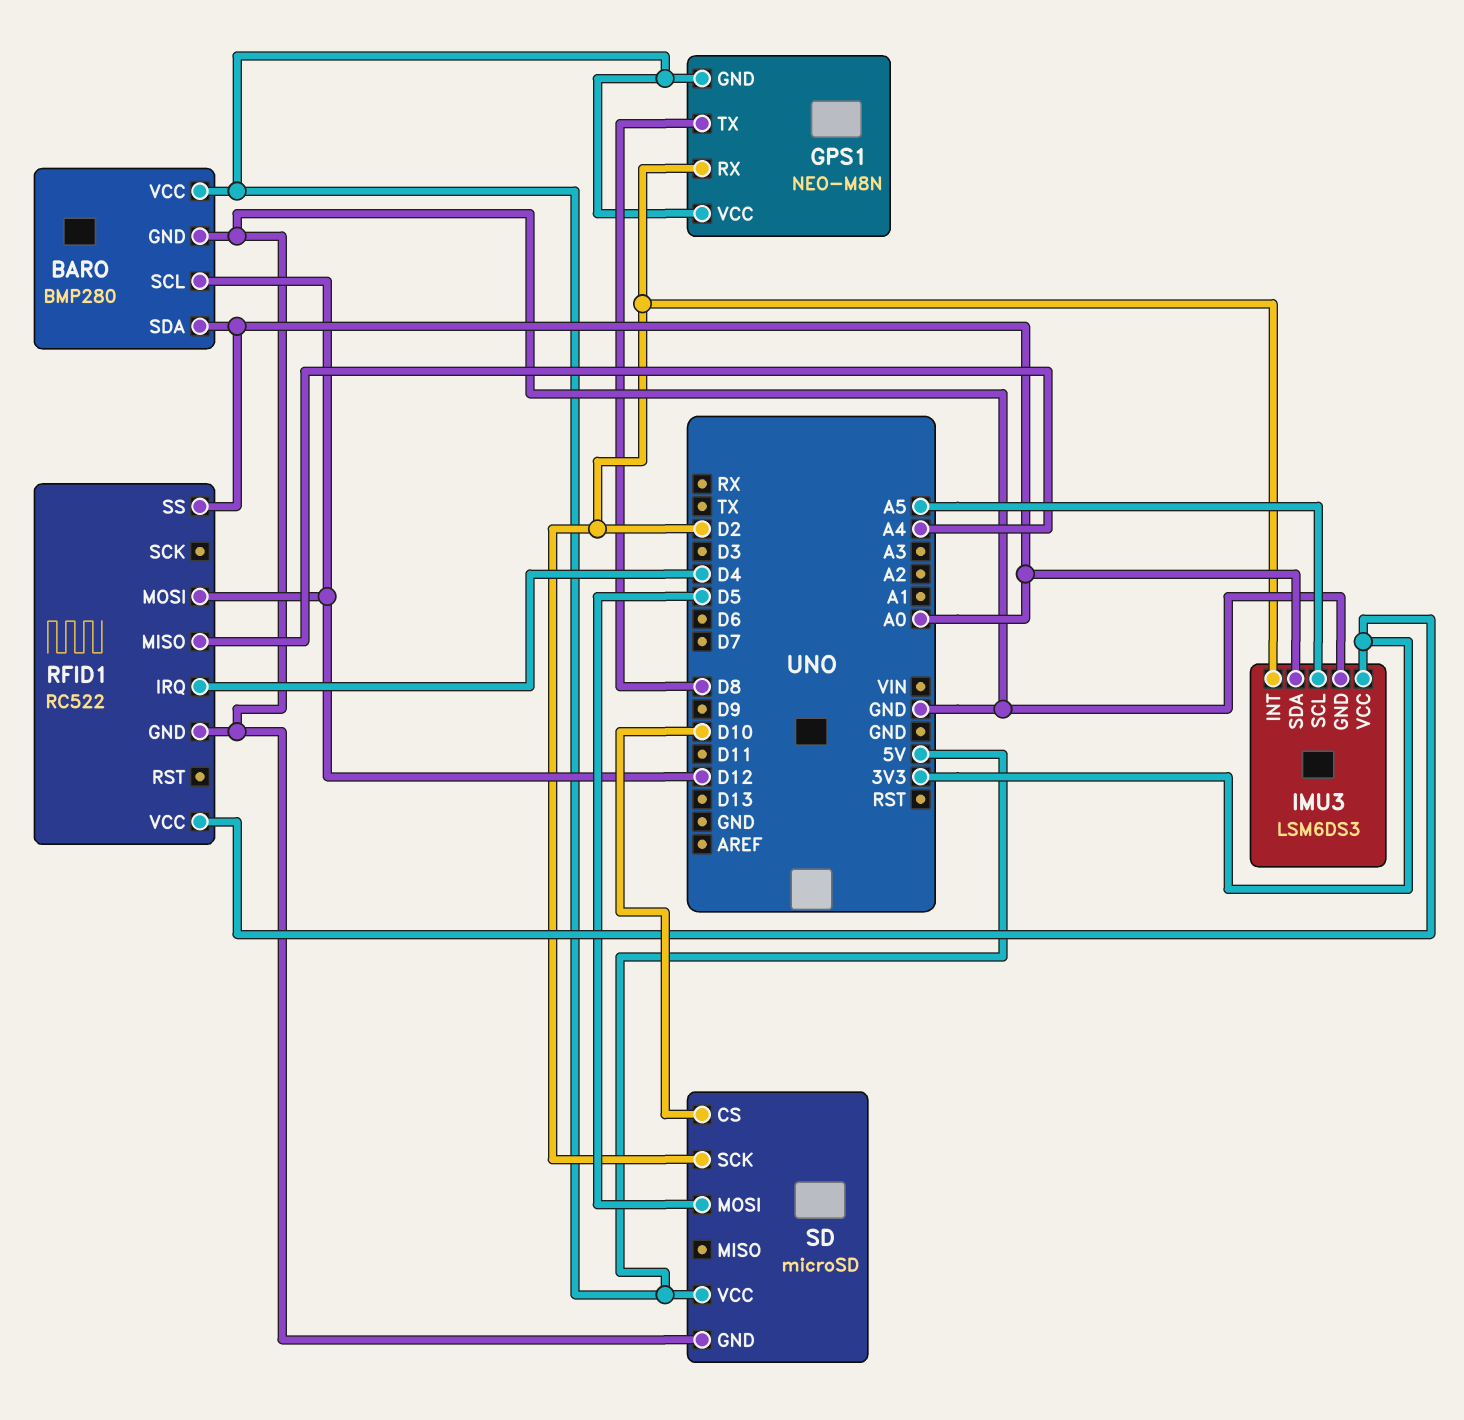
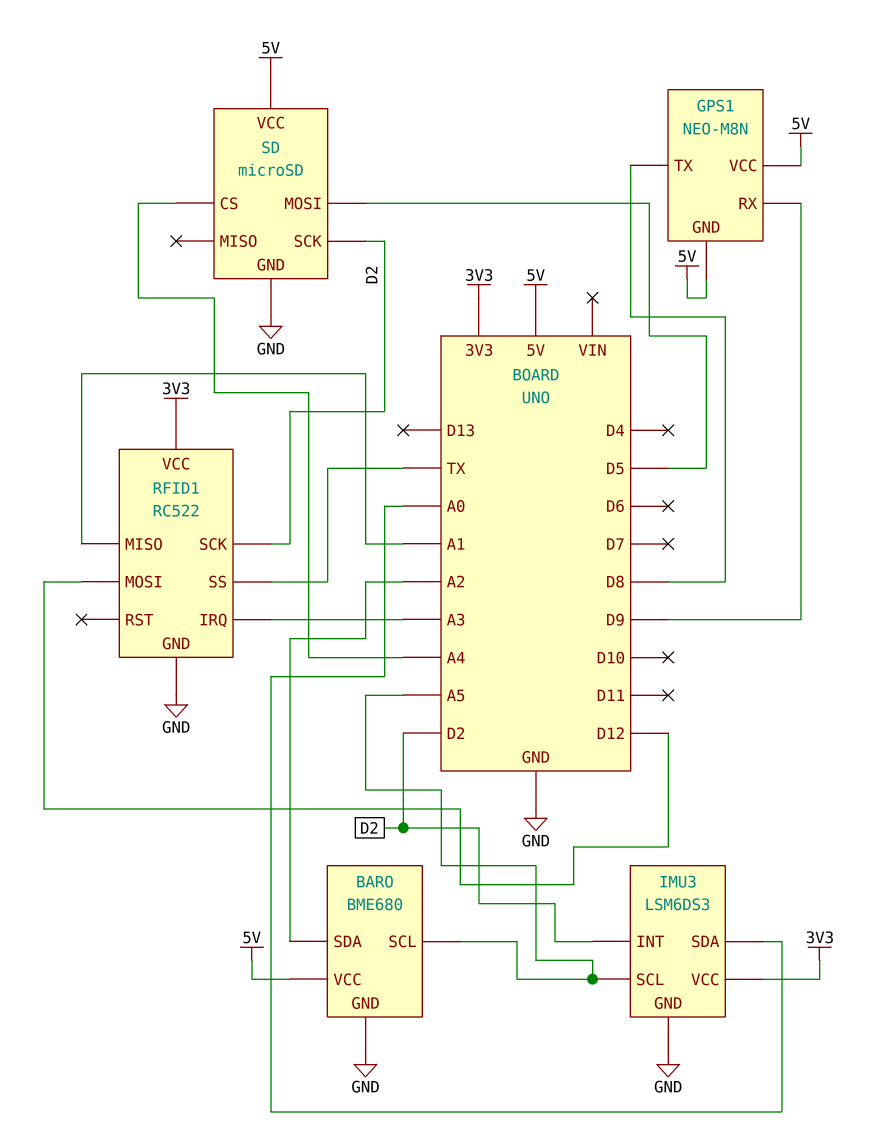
BARO: BMP280 -> BME680
BARO pin SCL: D12 -> A5
BARO pin SDA: A0 -> A2
GPS1 pin RX: D2 -> D9
RFID1 pin IRQ: D4 -> A3
RFID1 pin MISO: A4 -> A1
RFID1 pin SCK: none -> D2
RFID1 pin SS: A0 -> TX
SD pin CS: D10 -> A4

